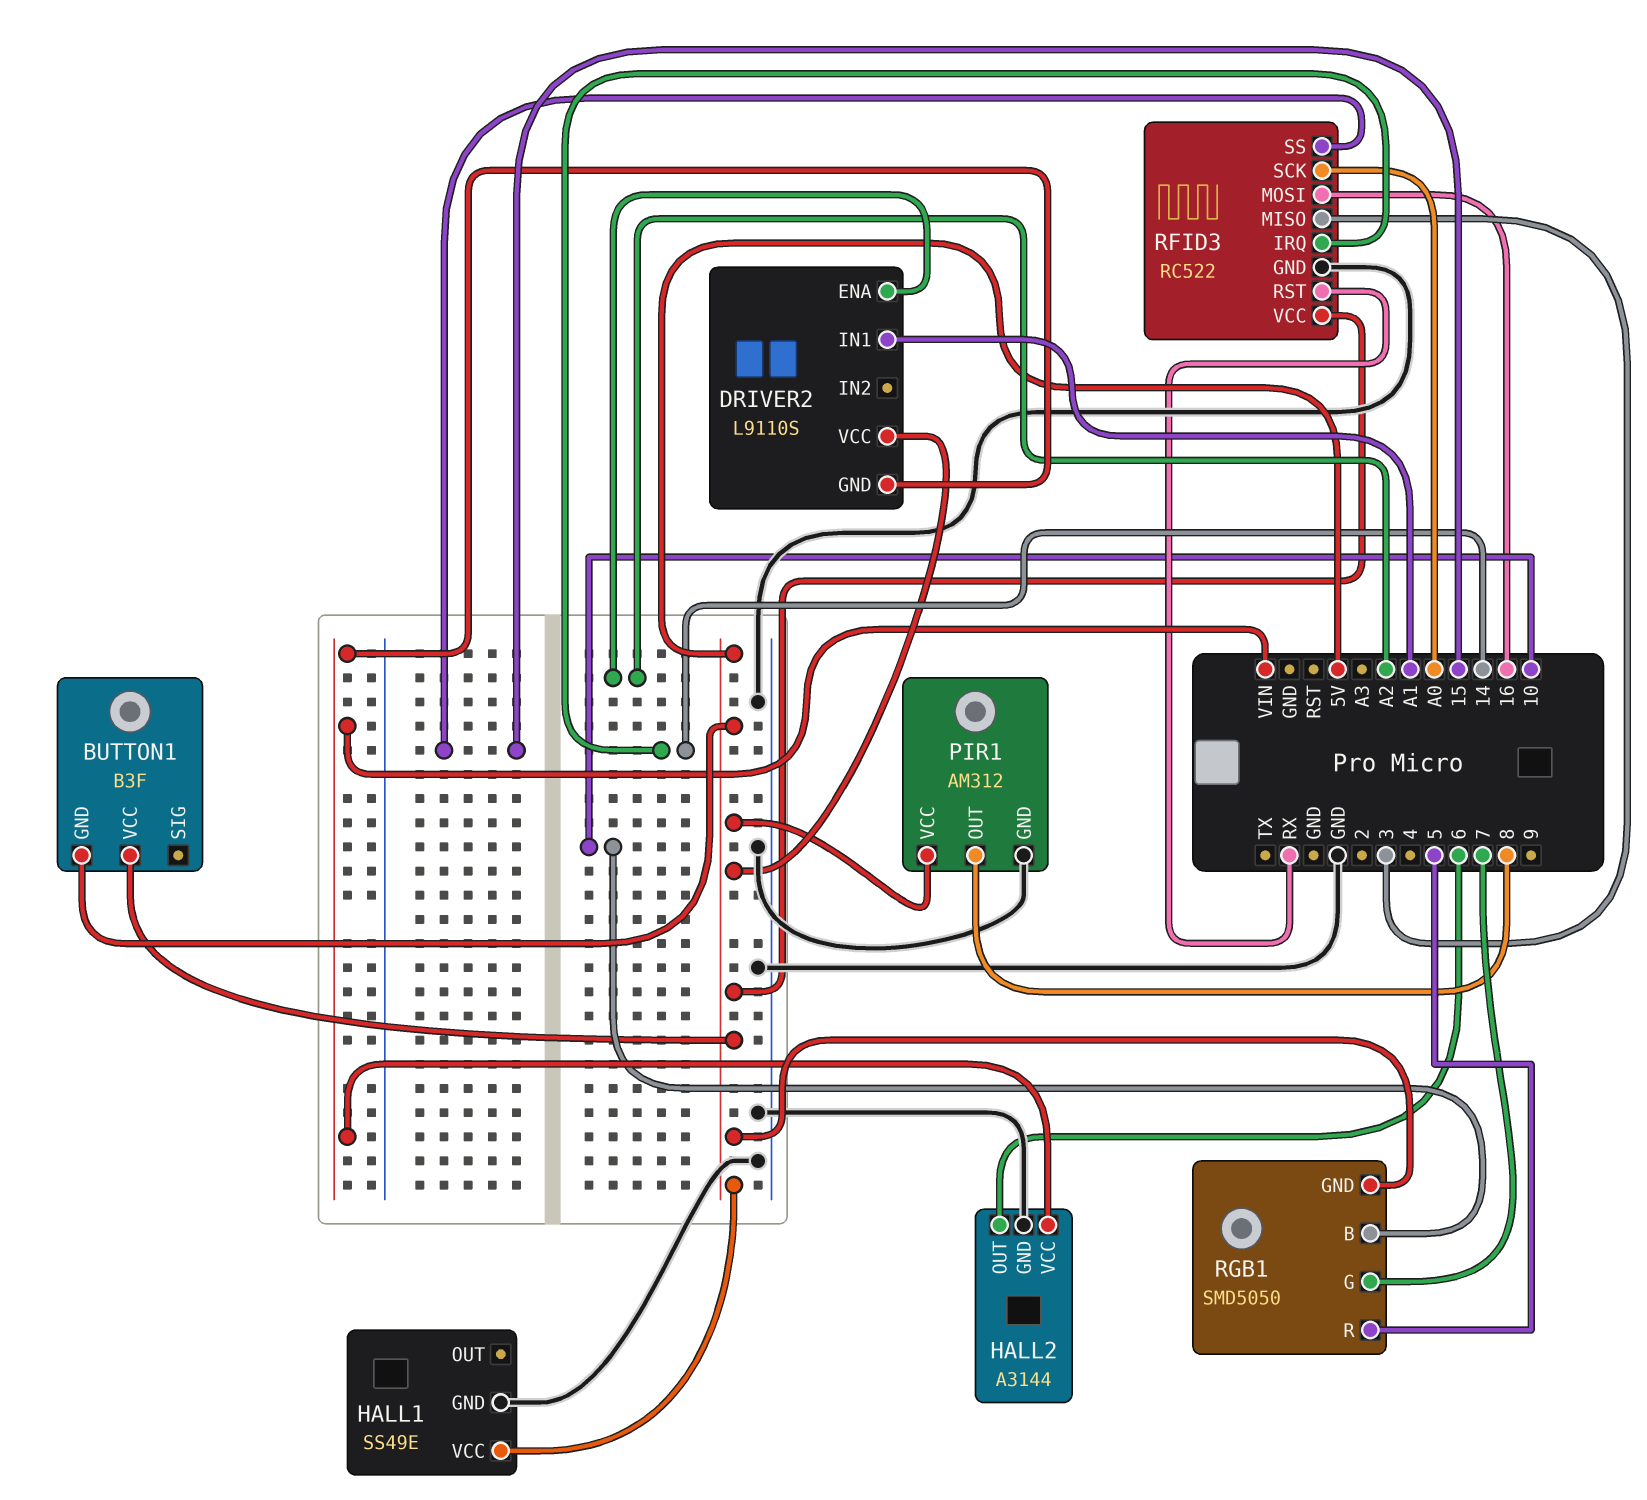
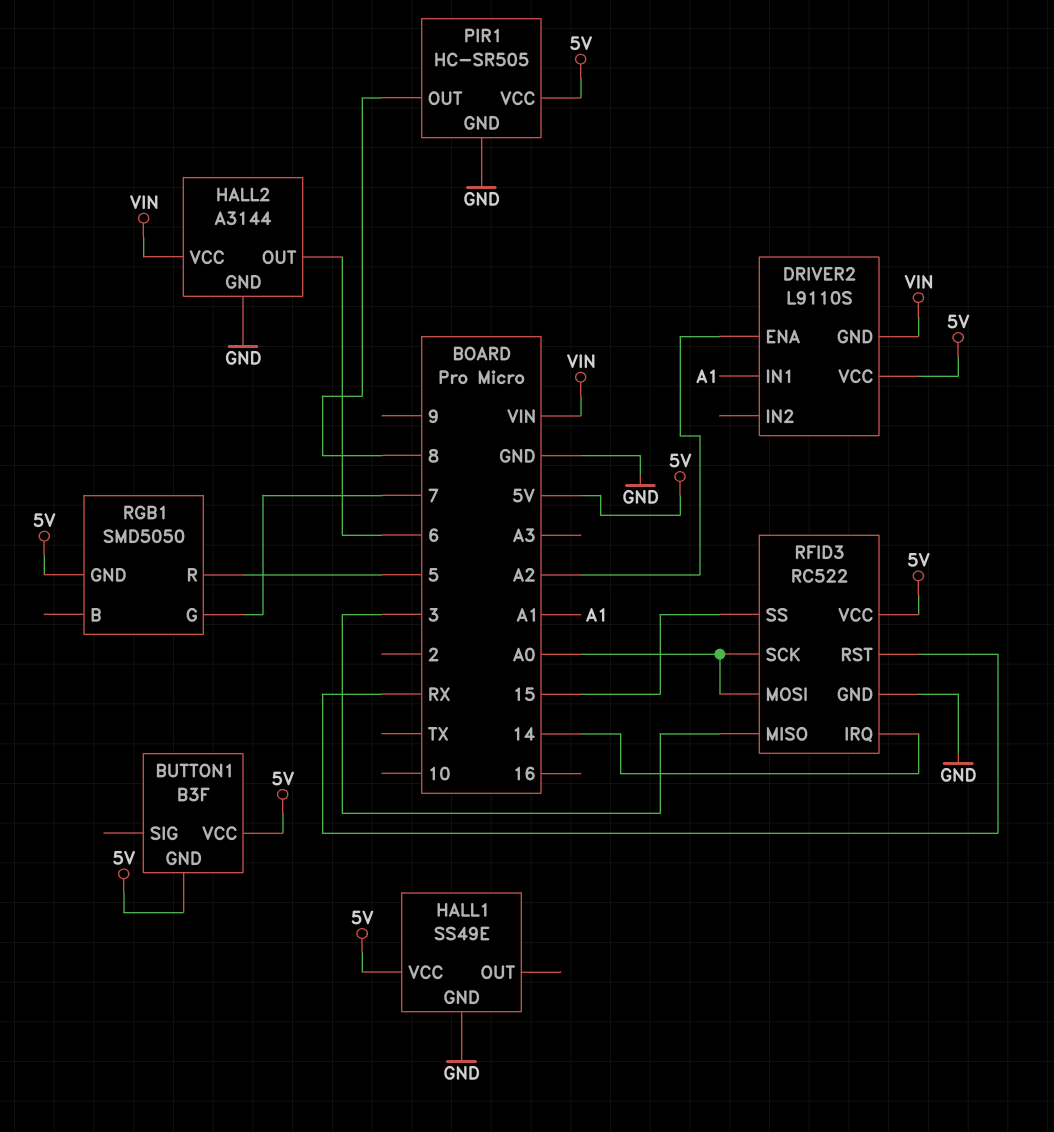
PIR1: AM312 -> HC-SR505
RFID3 pin MOSI: 16 -> A0
RGB1 pin B: 10 -> none

